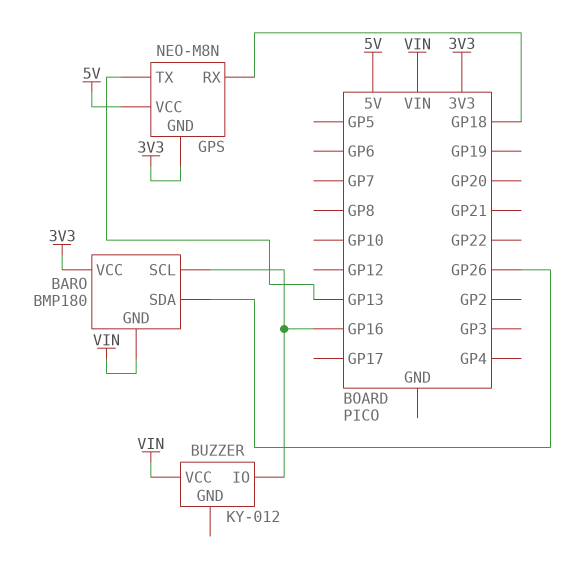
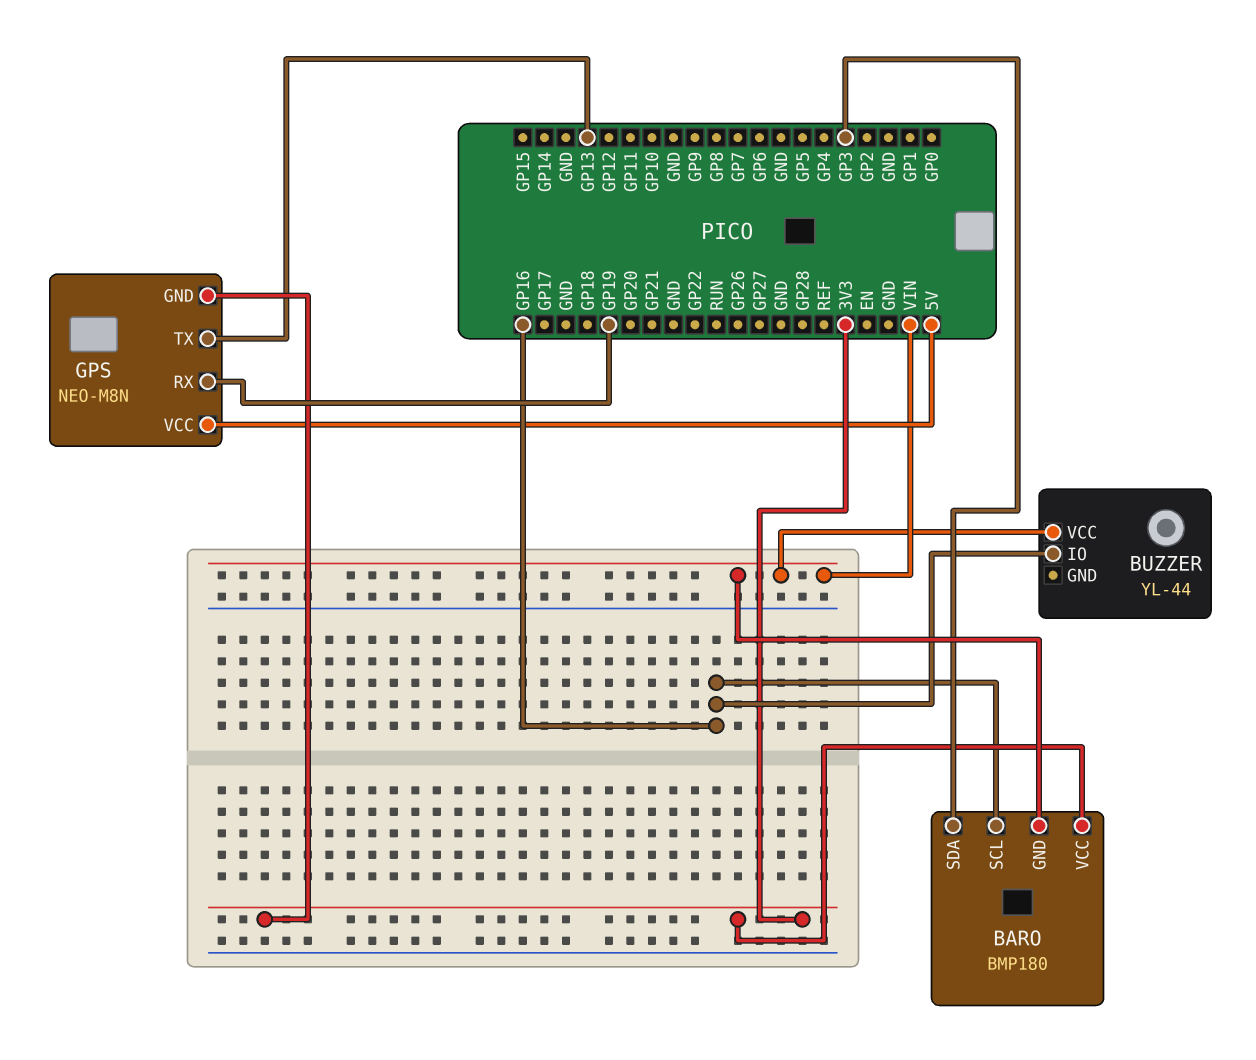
BARO pin SDA: GP26 -> GP3
BUZZER: KY-012 -> YL-44
GPS pin RX: GP18 -> GP19

